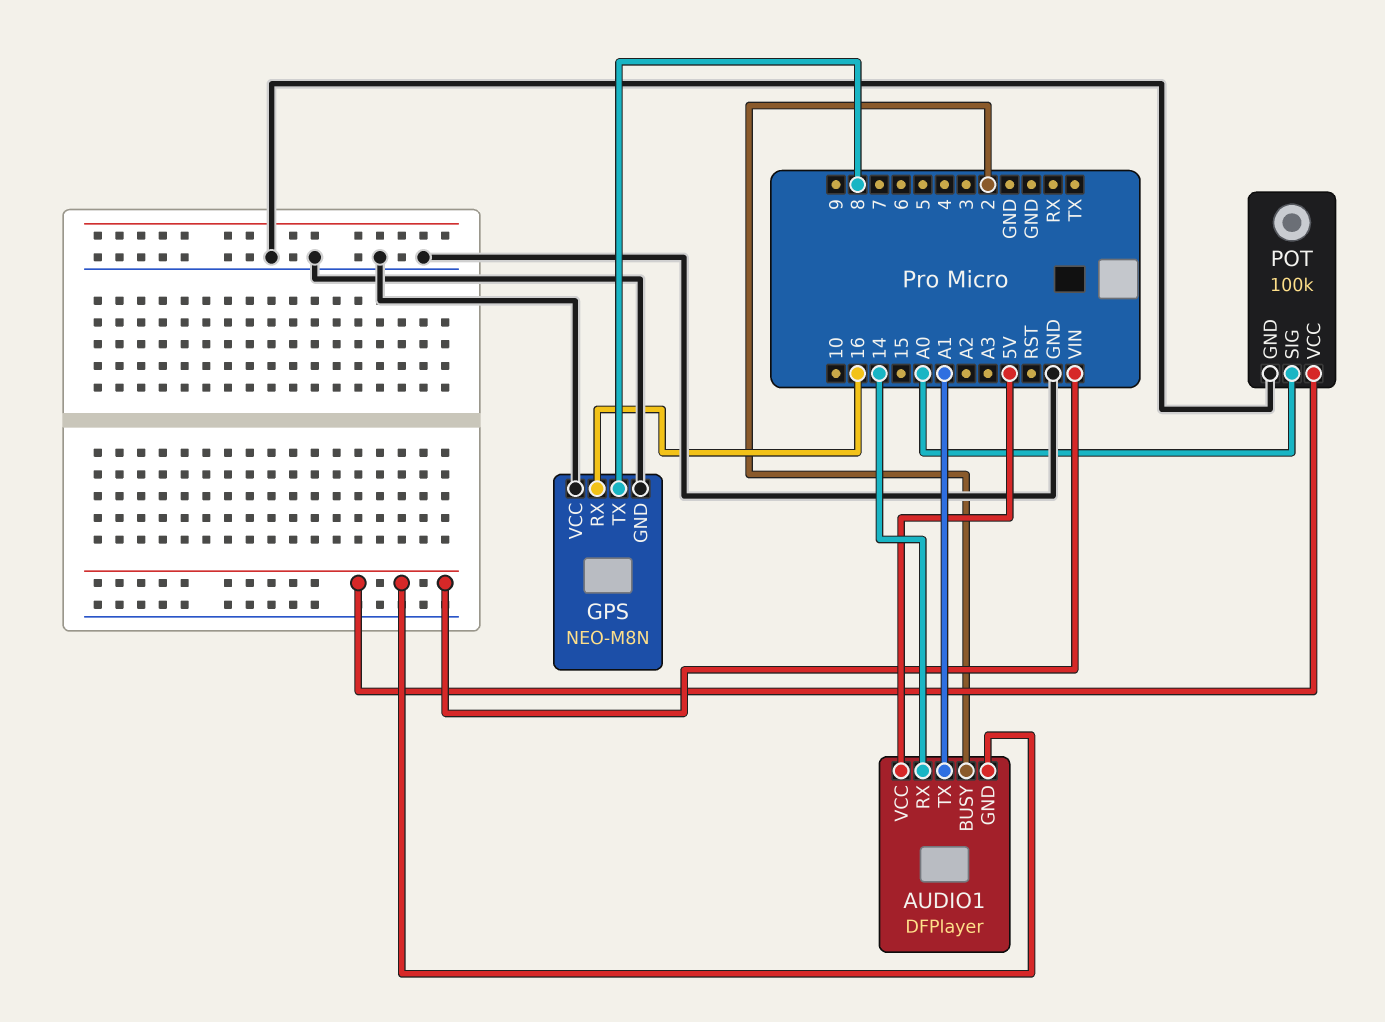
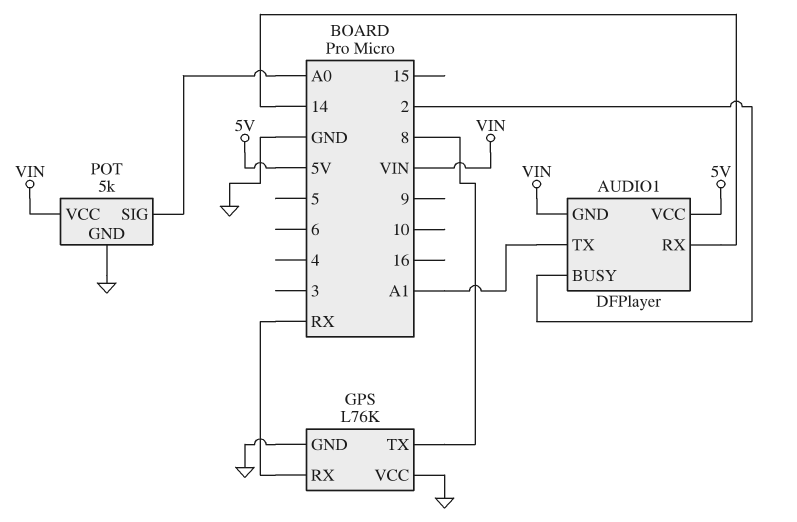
GPS: NEO-M8N -> L76K
GPS pin RX: 16 -> RX
POT: 100k -> 5k

